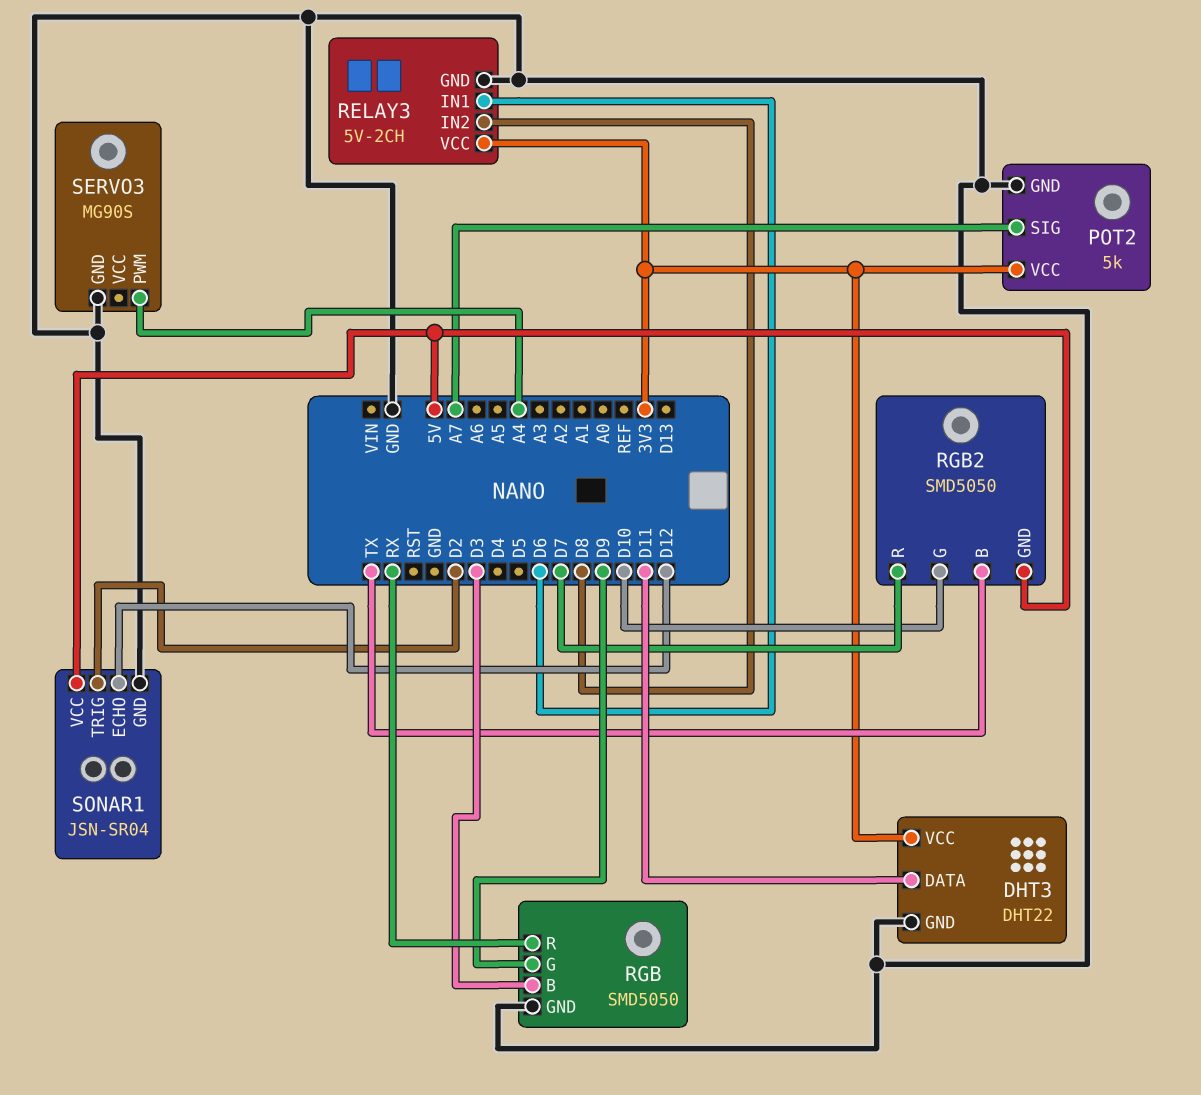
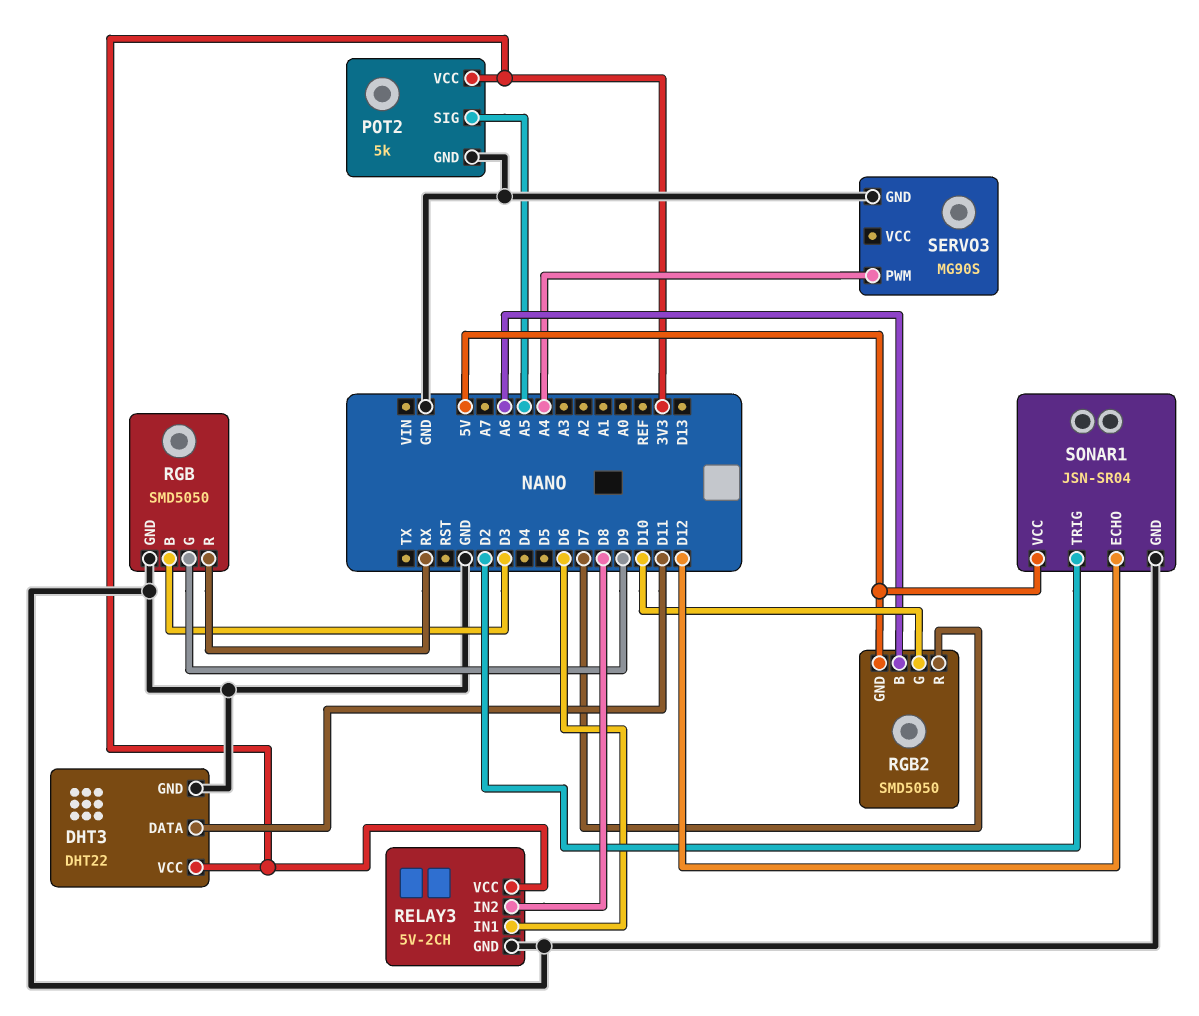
POT2 pin SIG: A7 -> A5
RGB2 pin B: TX -> A6

